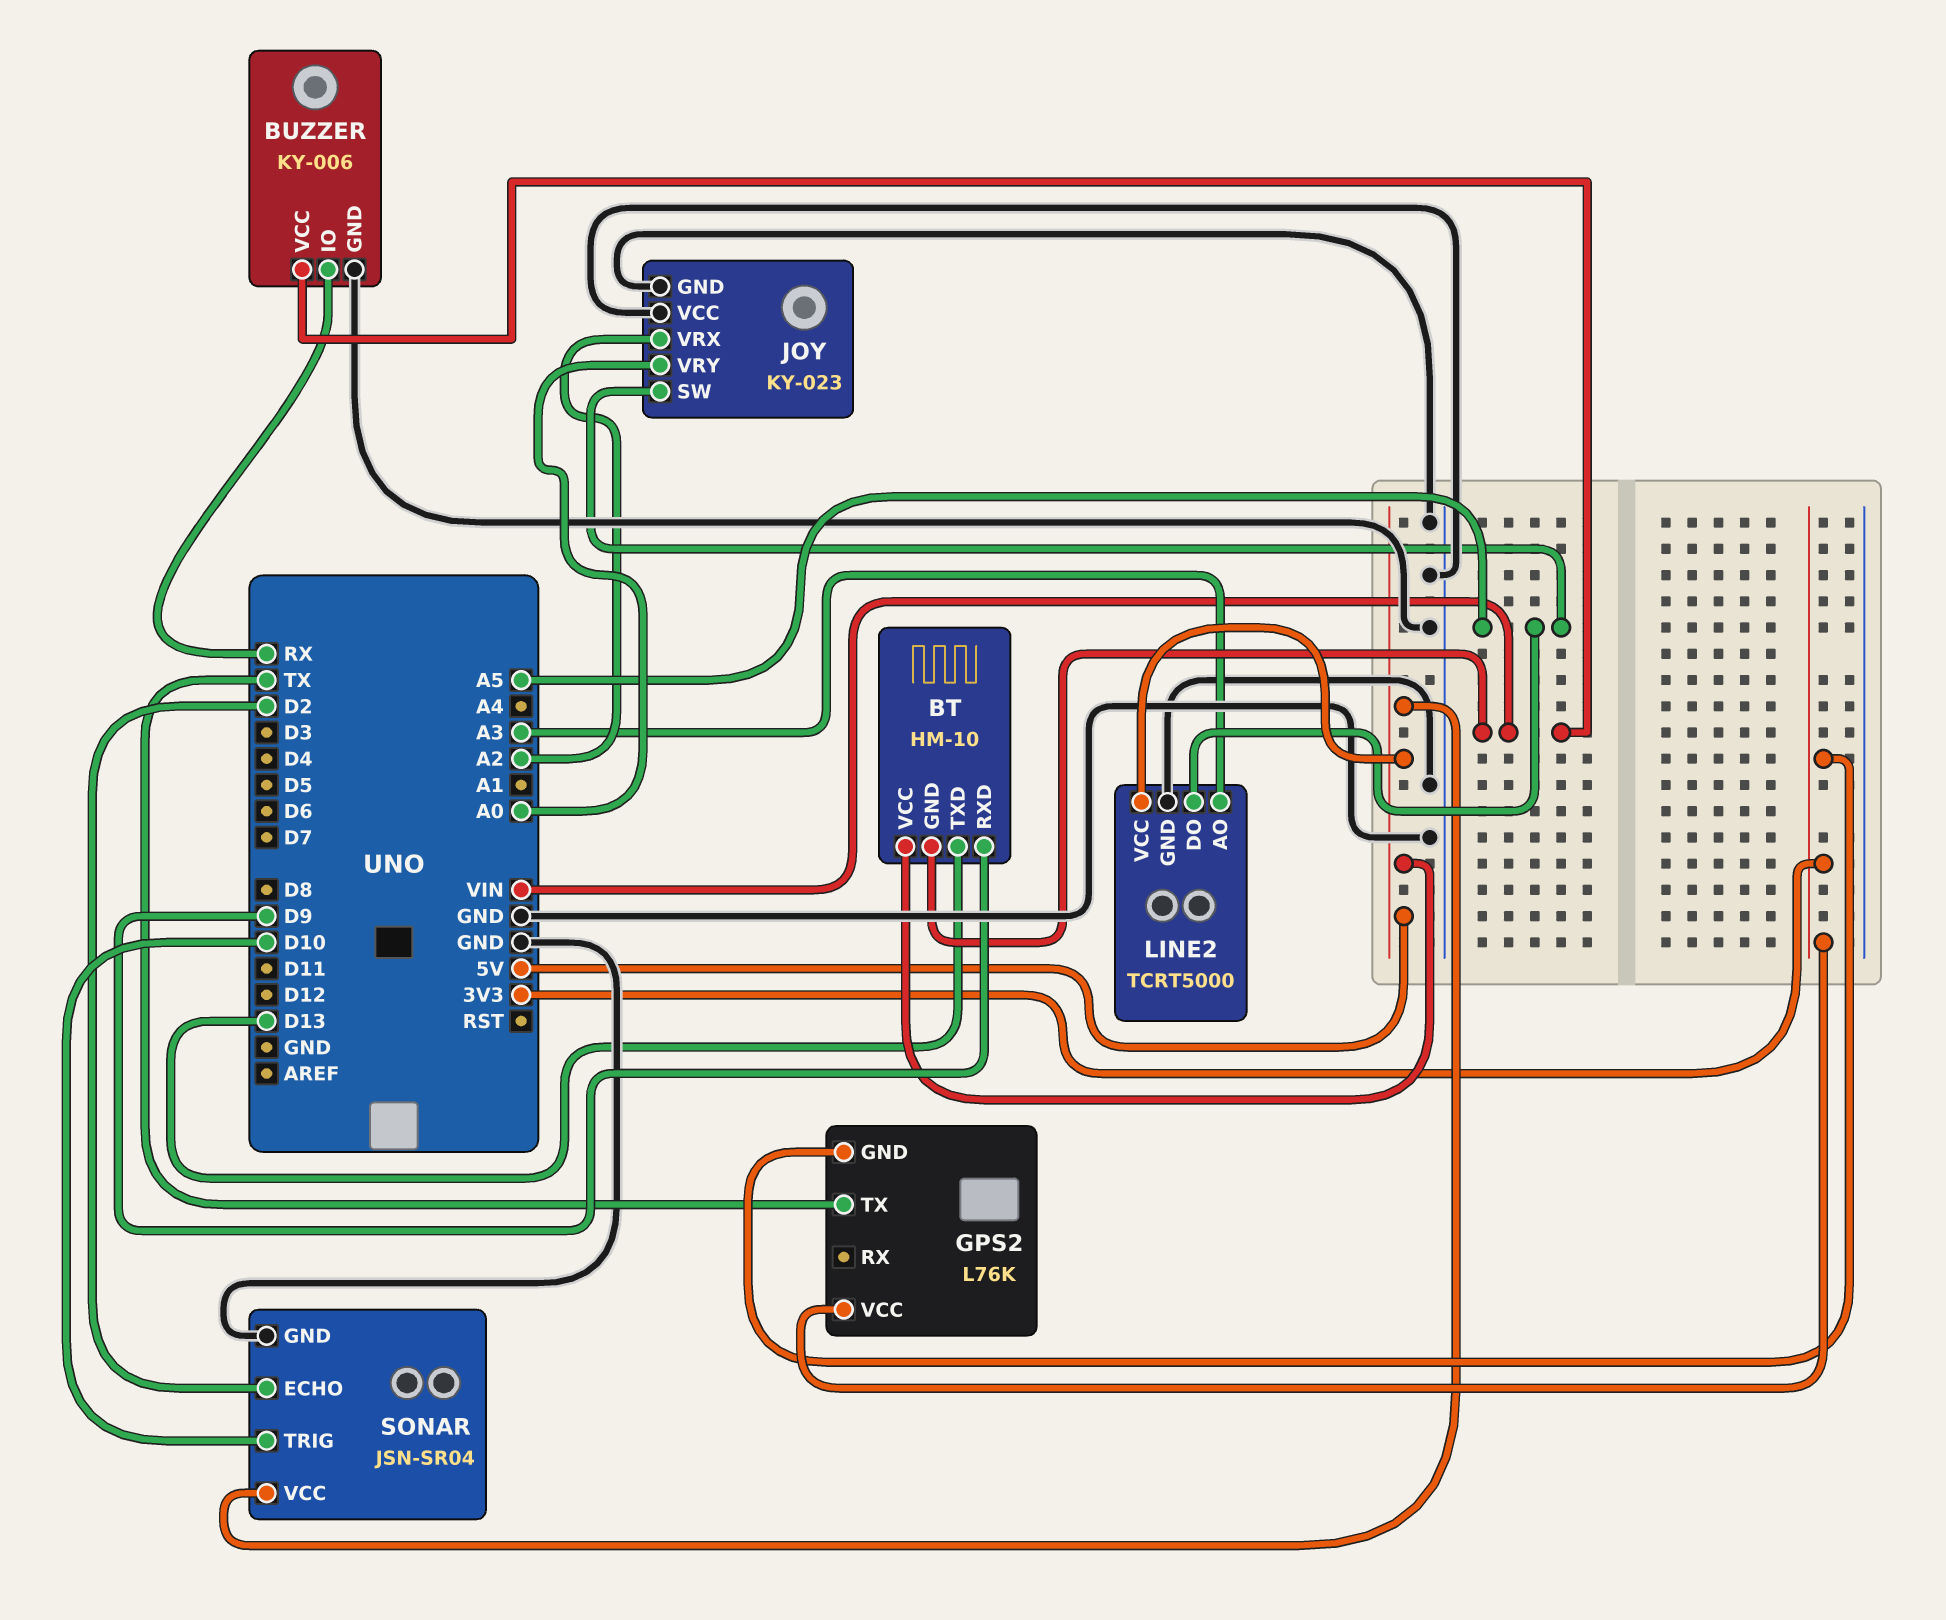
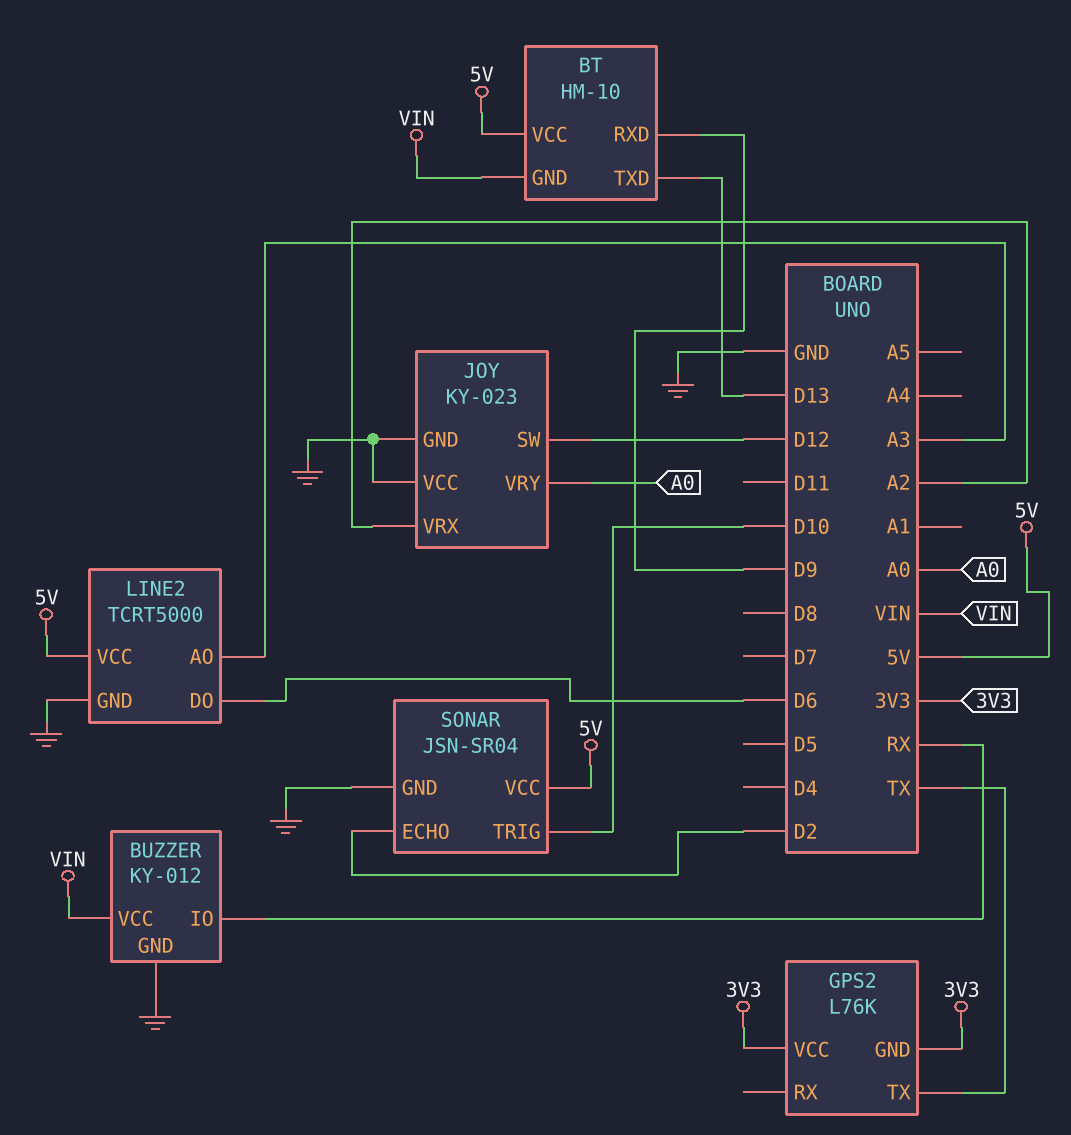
BUZZER: KY-006 -> KY-012
JOY pin SW: A5 -> D12
LINE2 pin DO: A5 -> D6

